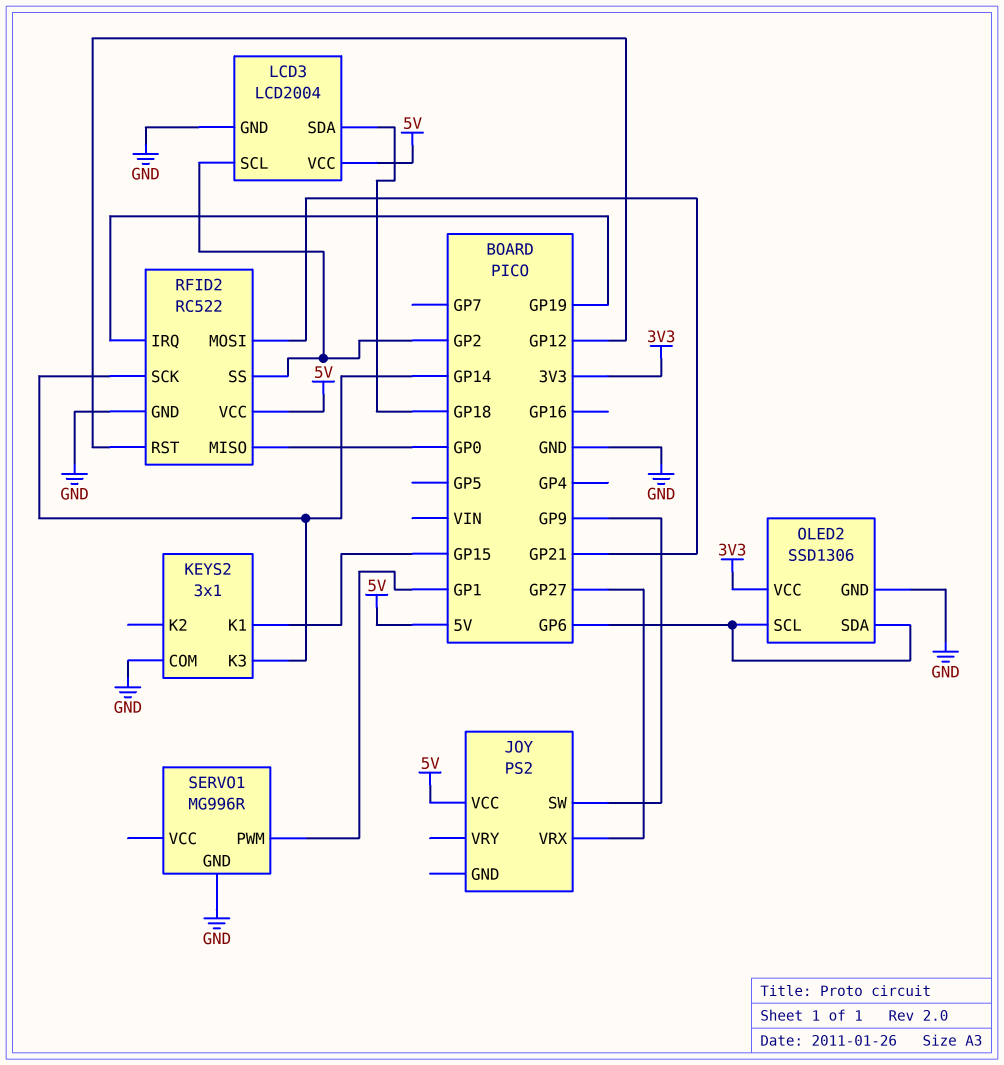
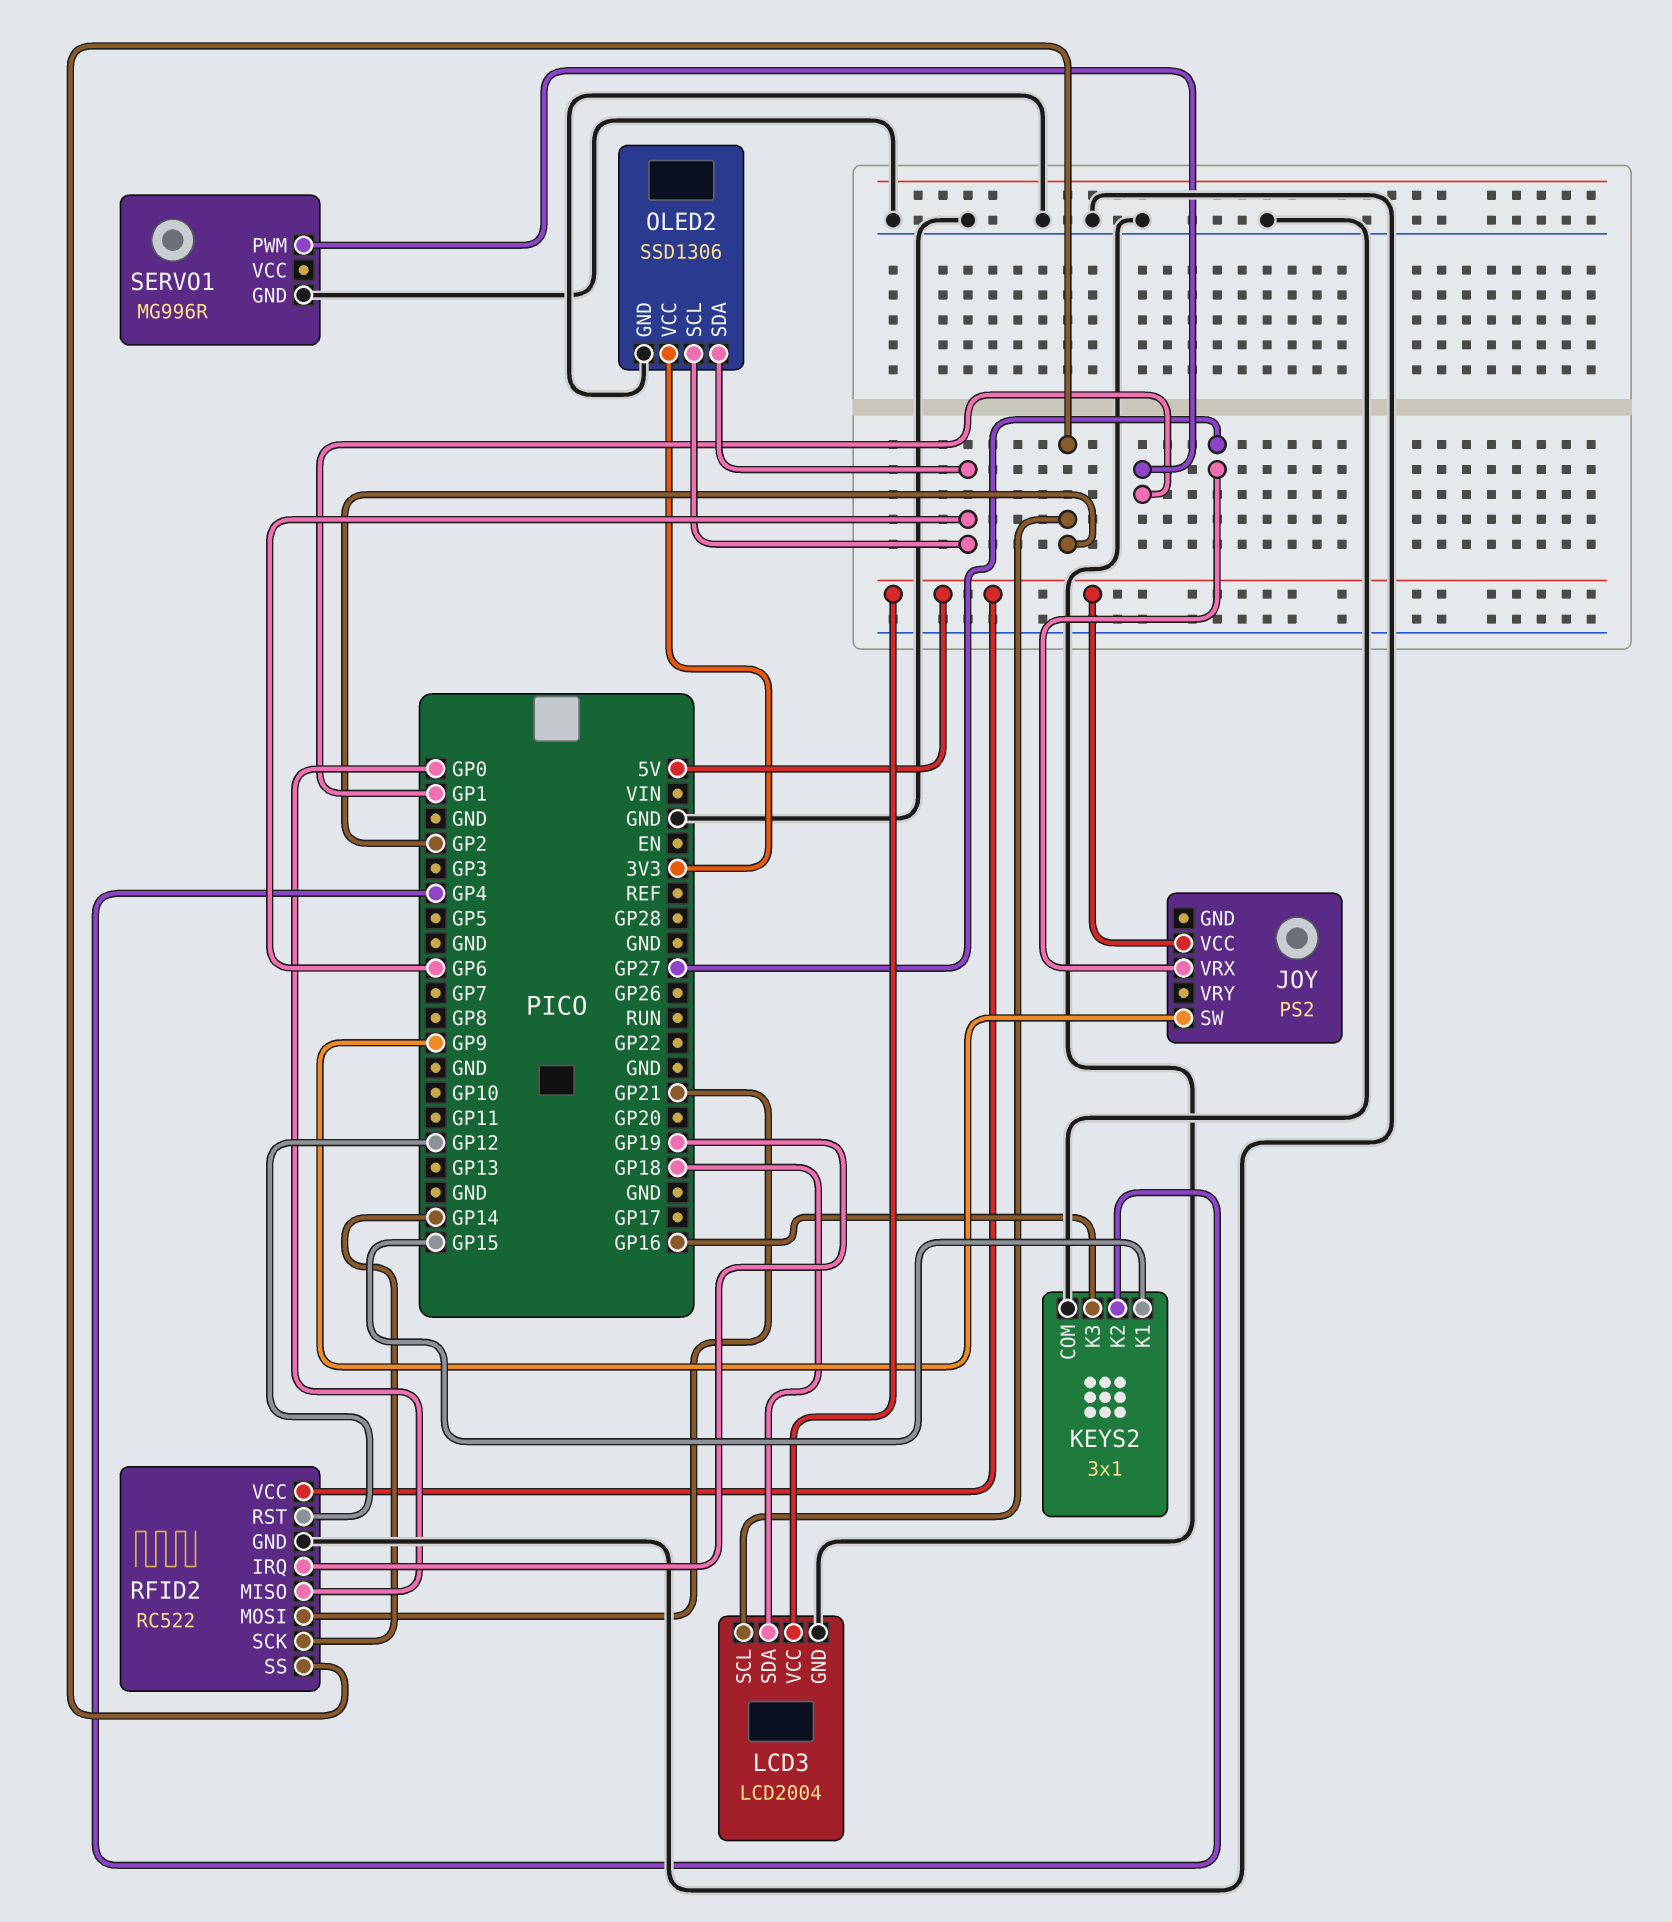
KEYS2 pin K2: none -> GP4
KEYS2 pin K3: GP14 -> GP16

